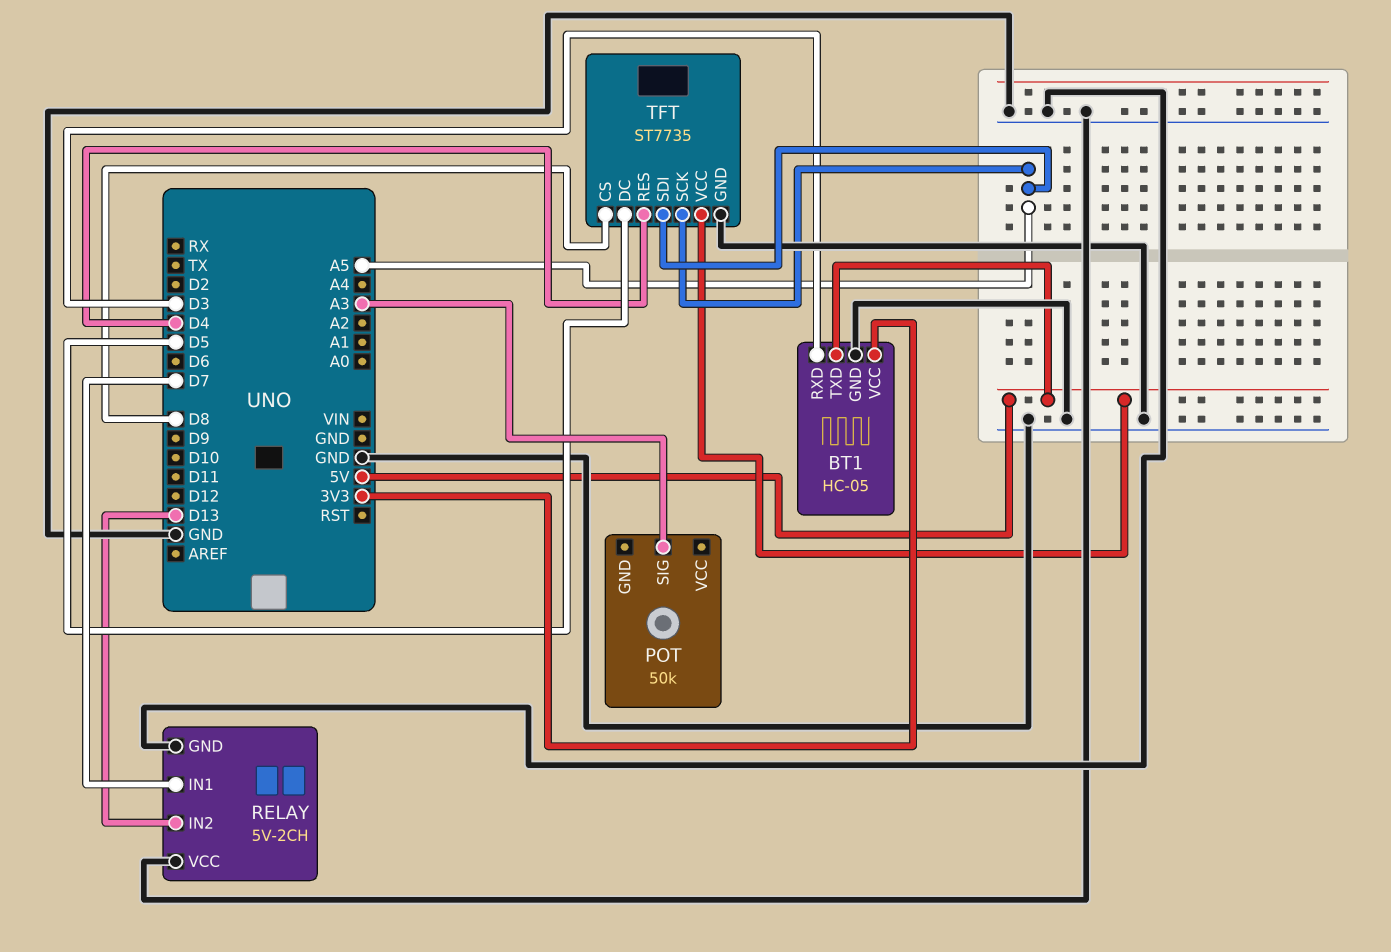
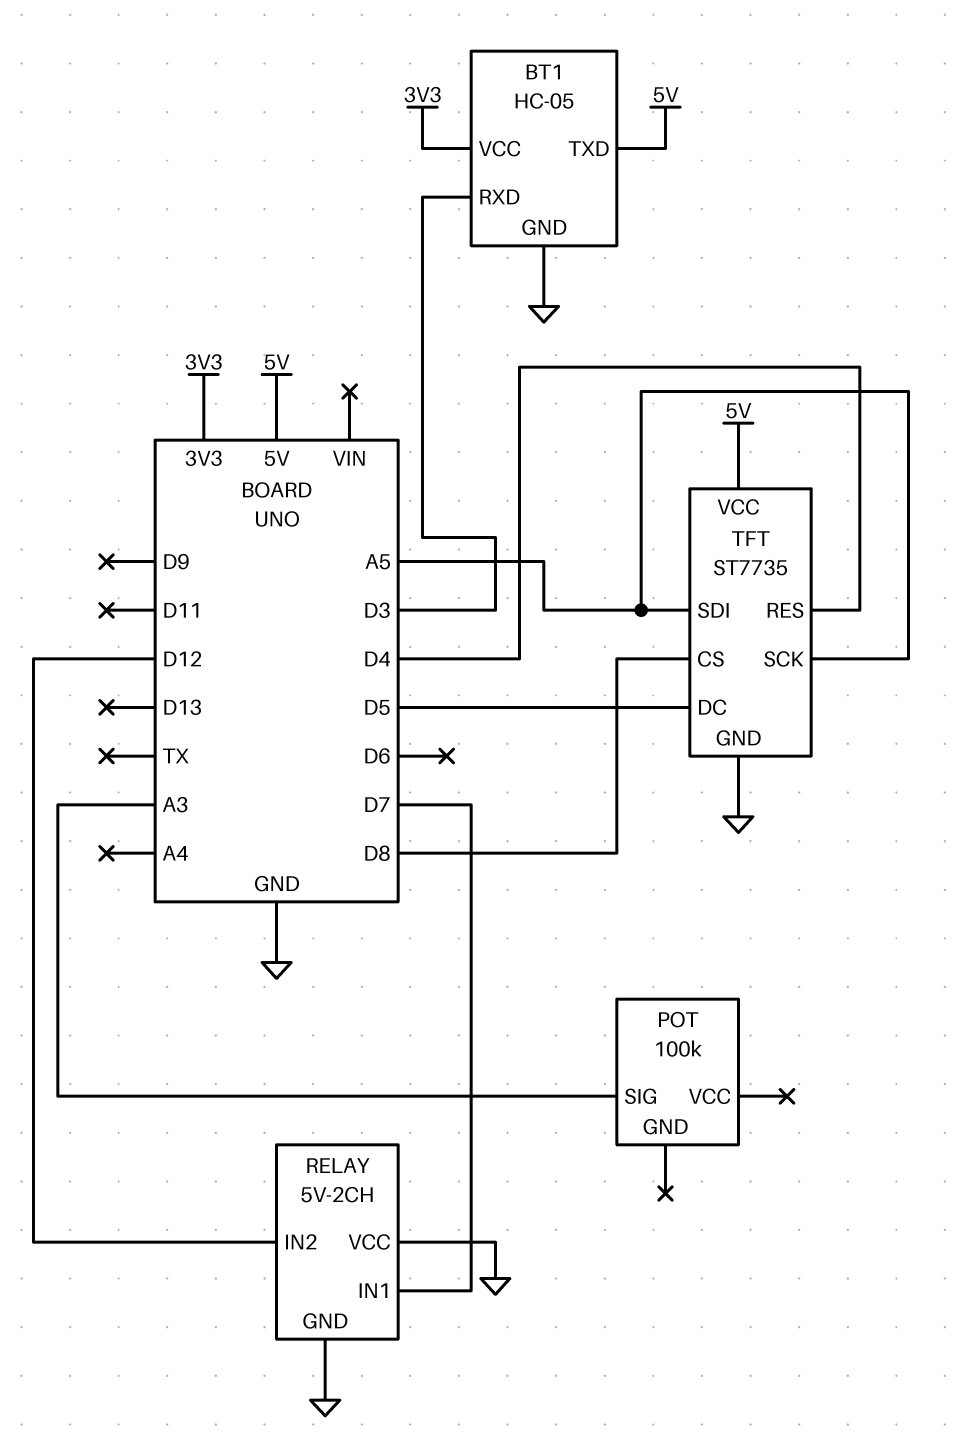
POT: 50k -> 100k
RELAY pin IN2: D13 -> D12

